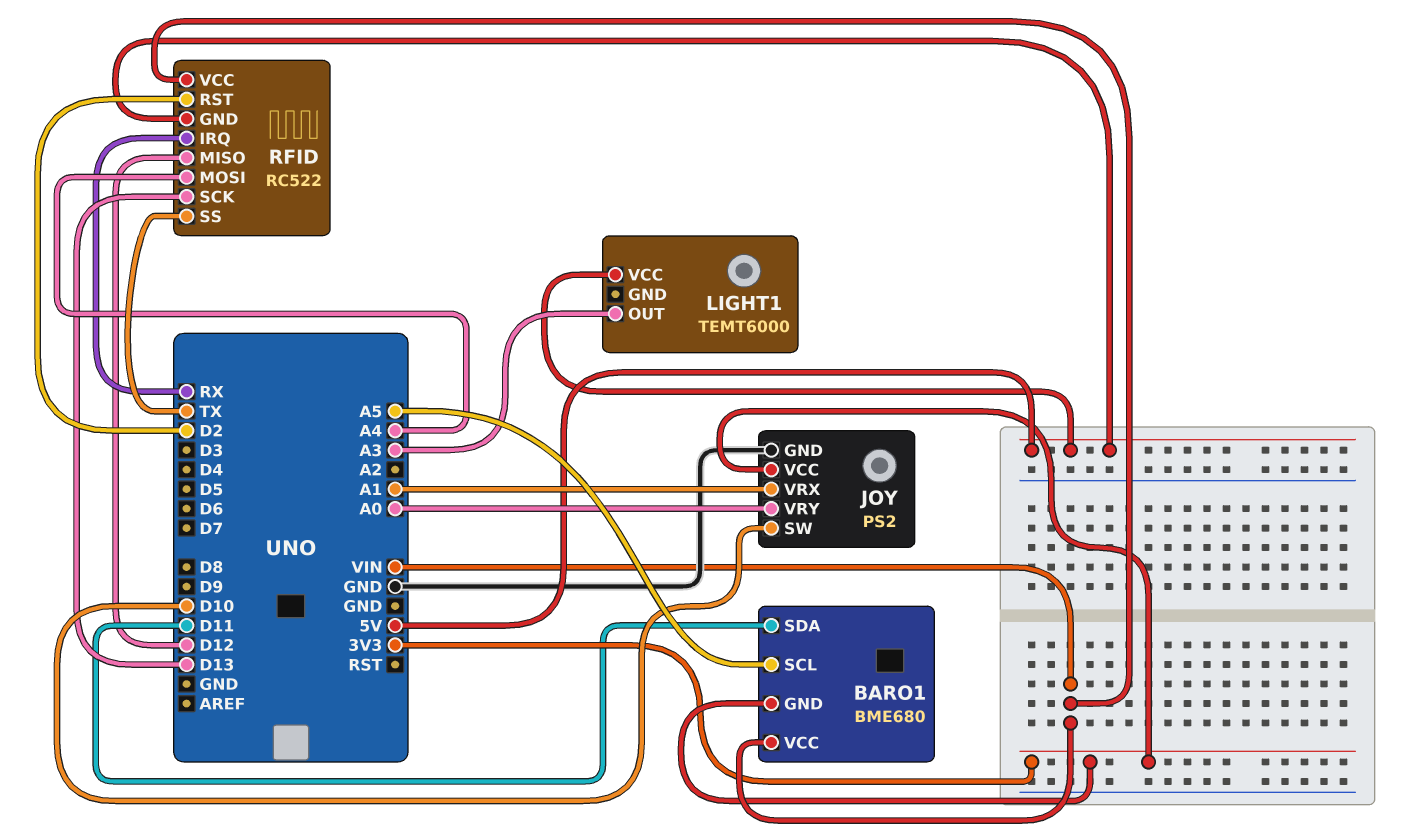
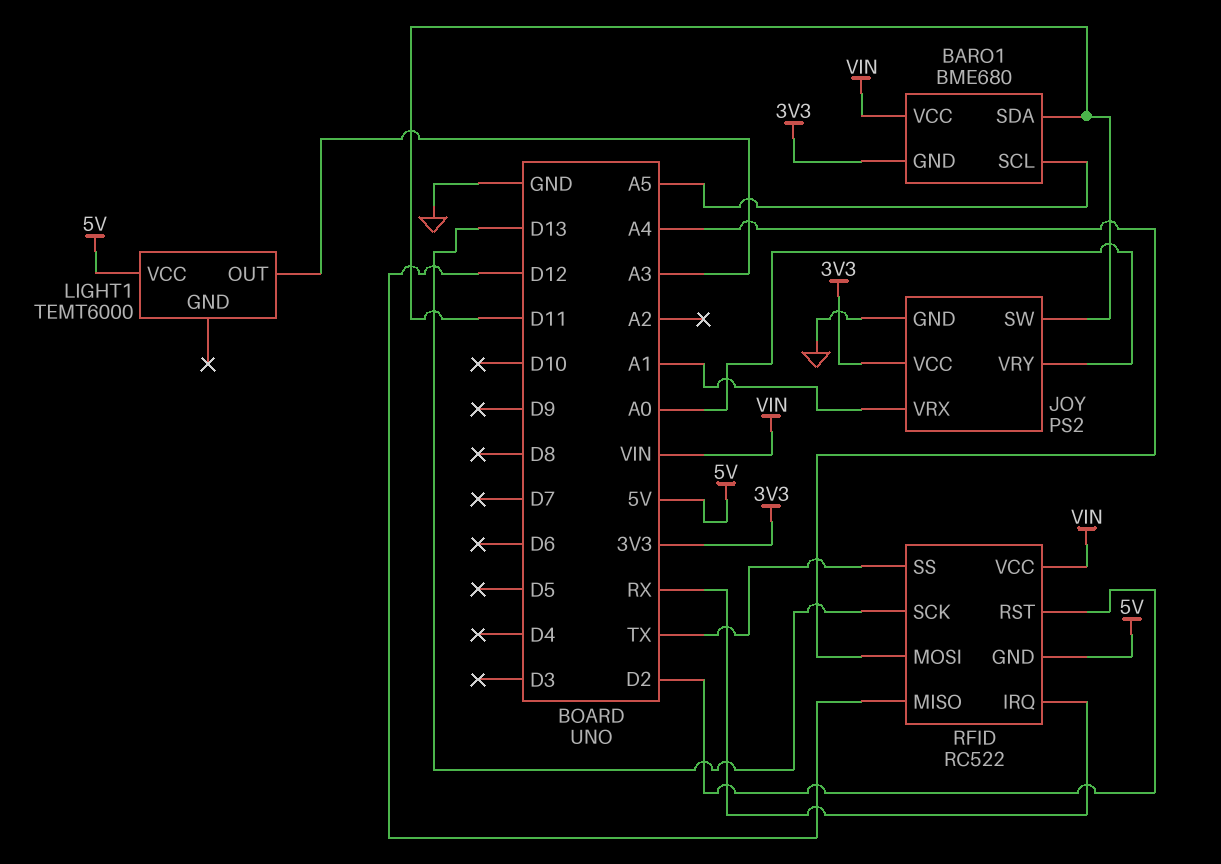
JOY pin SW: D10 -> D11

